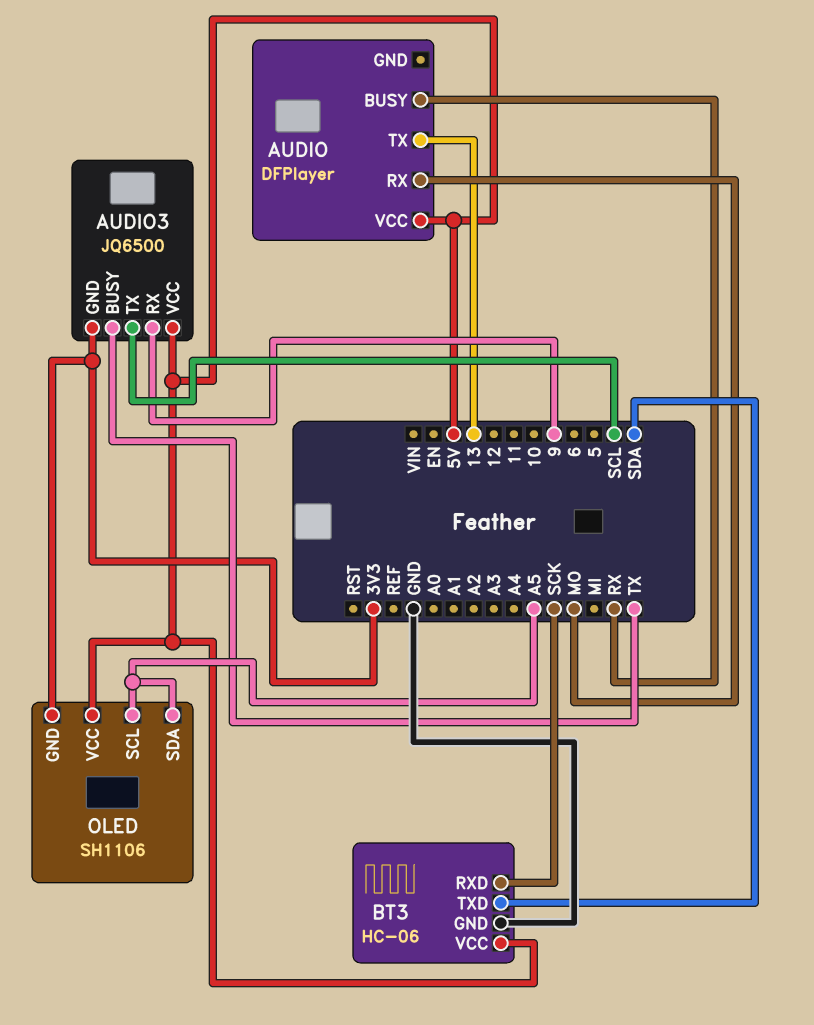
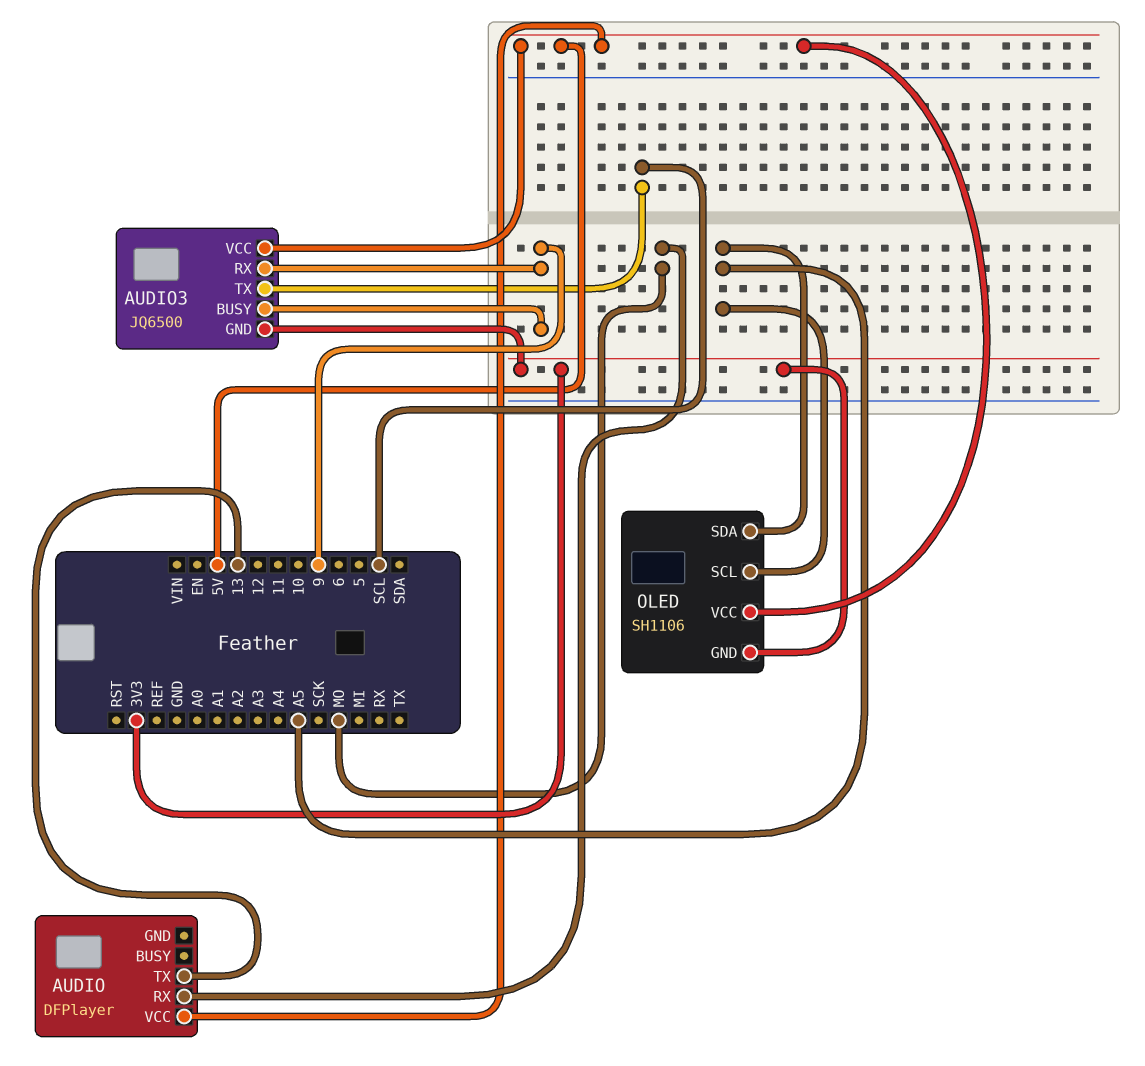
AUDIO pin BUSY: RX -> none
AUDIO3 pin BUSY: TX -> 9
BT3: HC-06 -> none
BT3 pin GND: GND -> none
BT3 pin RXD: SCK -> none
BT3 pin TXD: SDA -> none
BT3 pin VCC: 5V -> none

